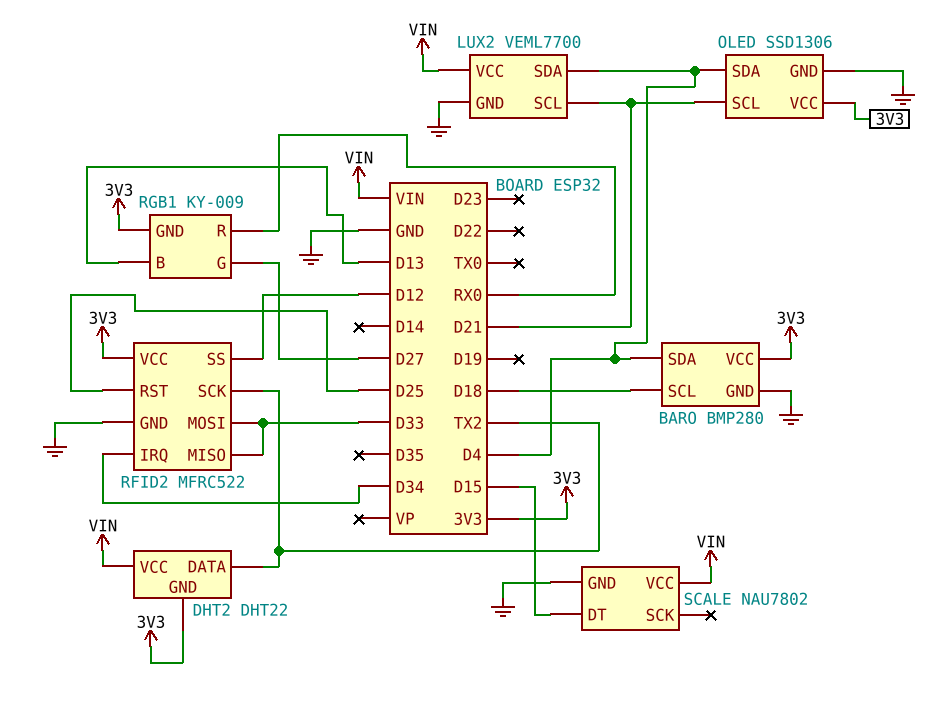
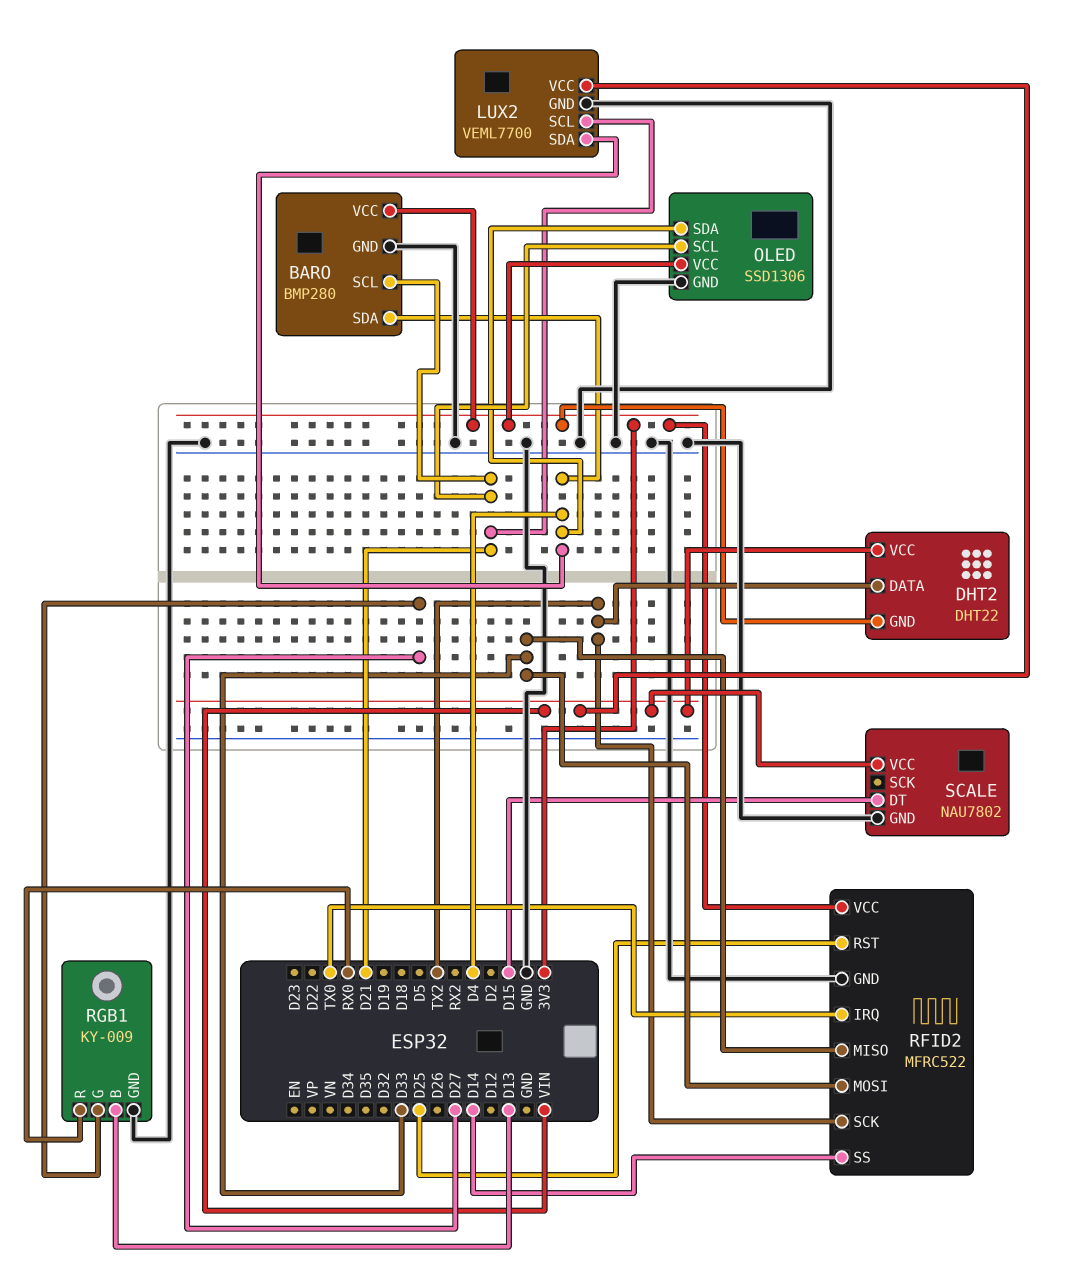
BARO pin SCL: D18 -> D21
RFID2 pin IRQ: D34 -> TX0
RFID2 pin SS: D12 -> D14
RGB1 pin GND: 3V3 -> GND

